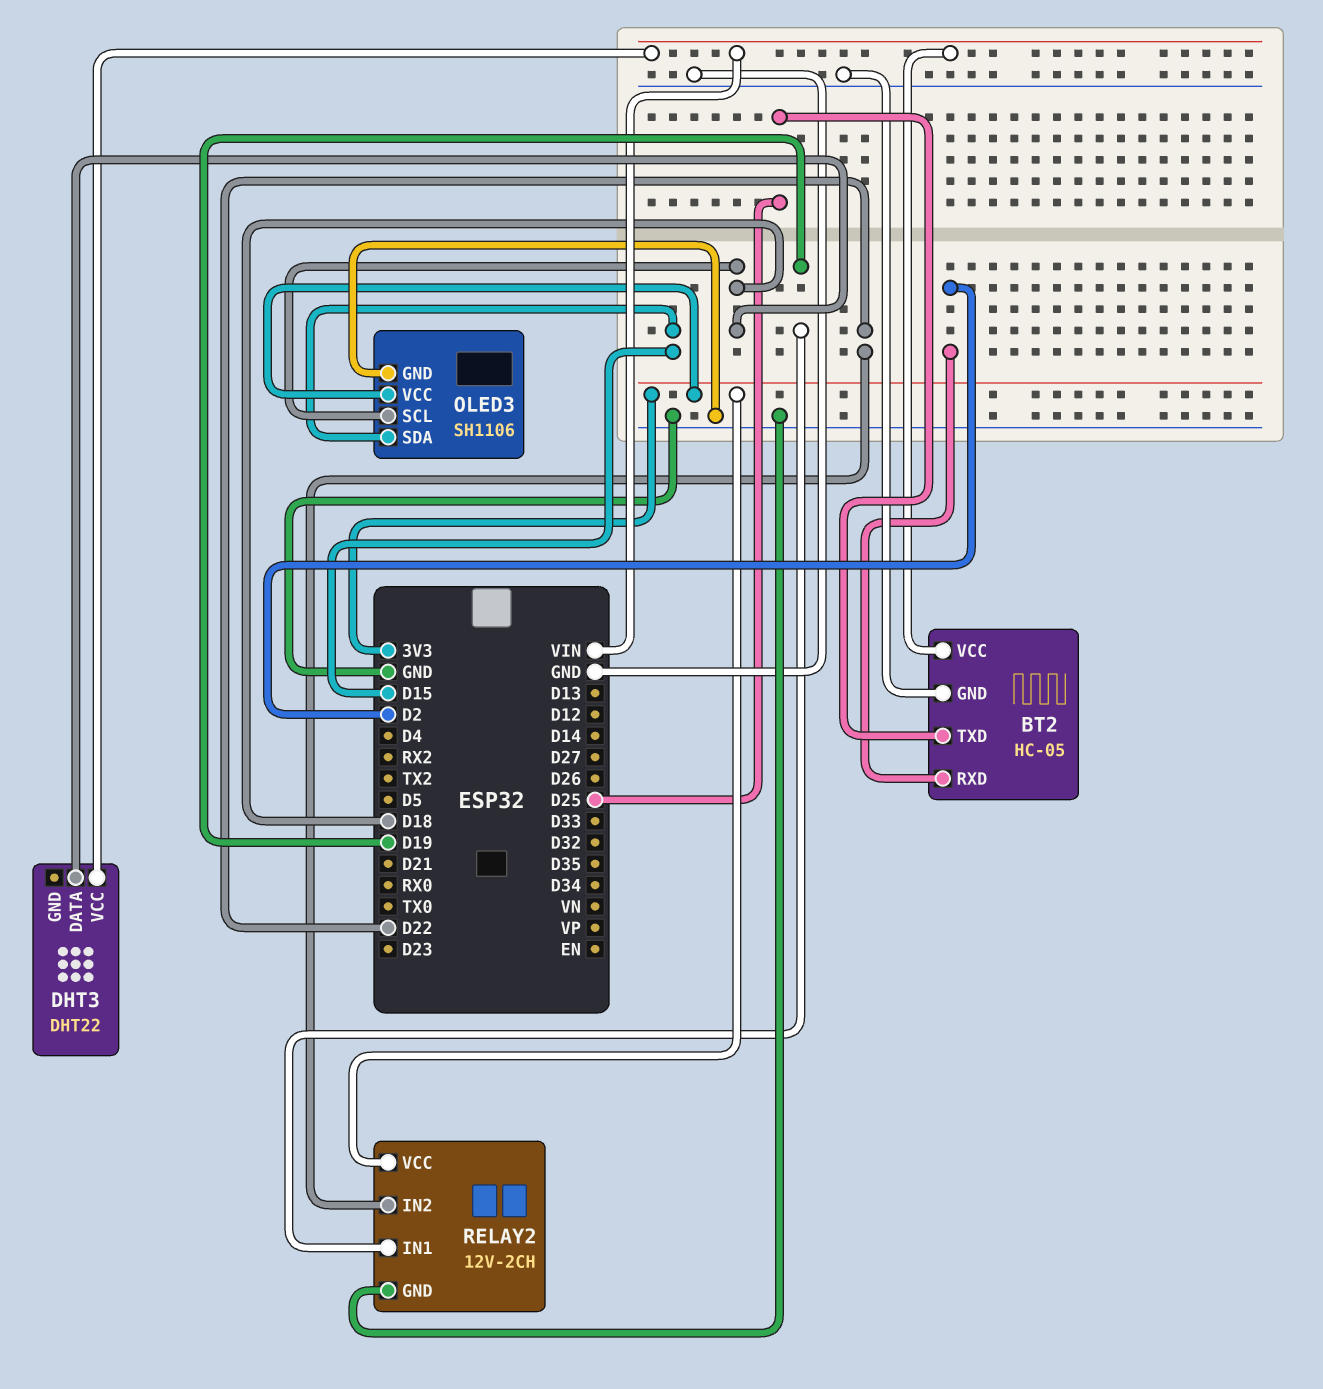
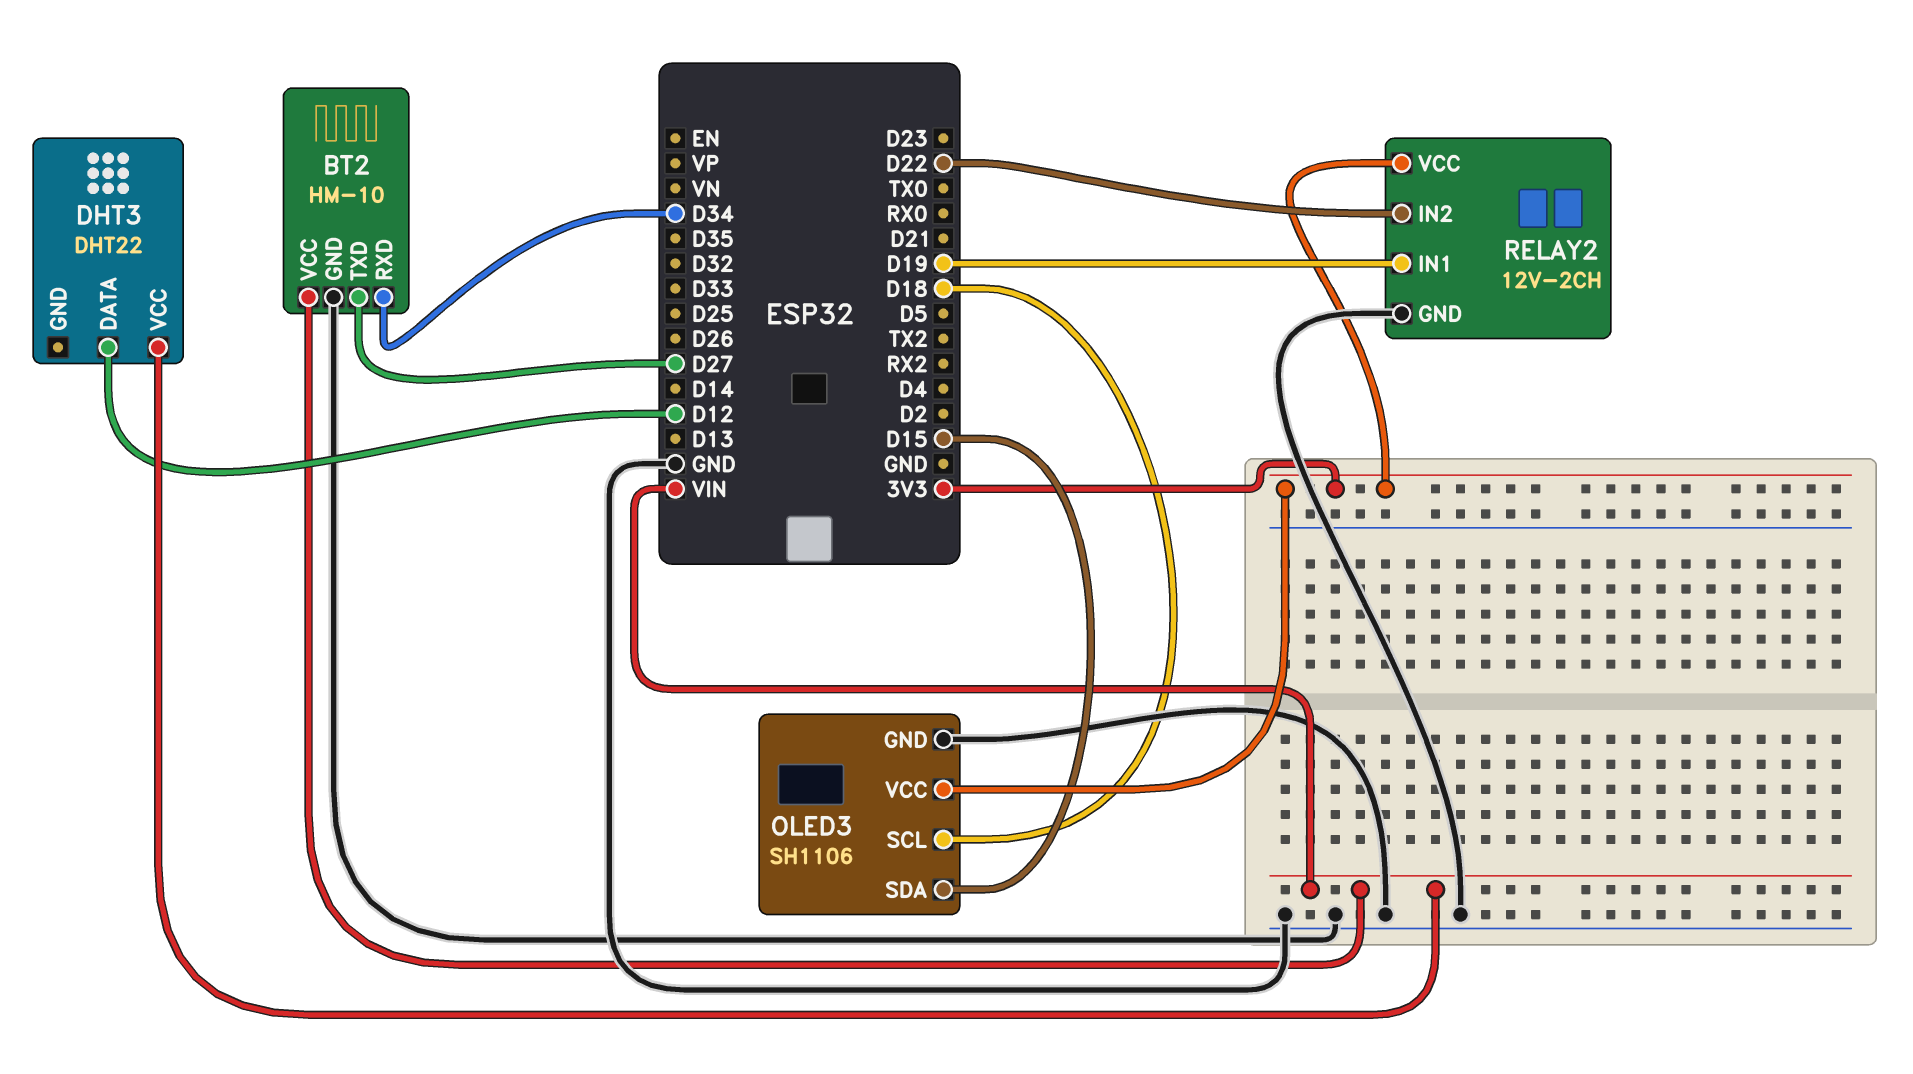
BT2: HC-05 -> HM-10
BT2 pin RXD: D2 -> D34
BT2 pin TXD: D25 -> D27
DHT3 pin DATA: D18 -> D12

